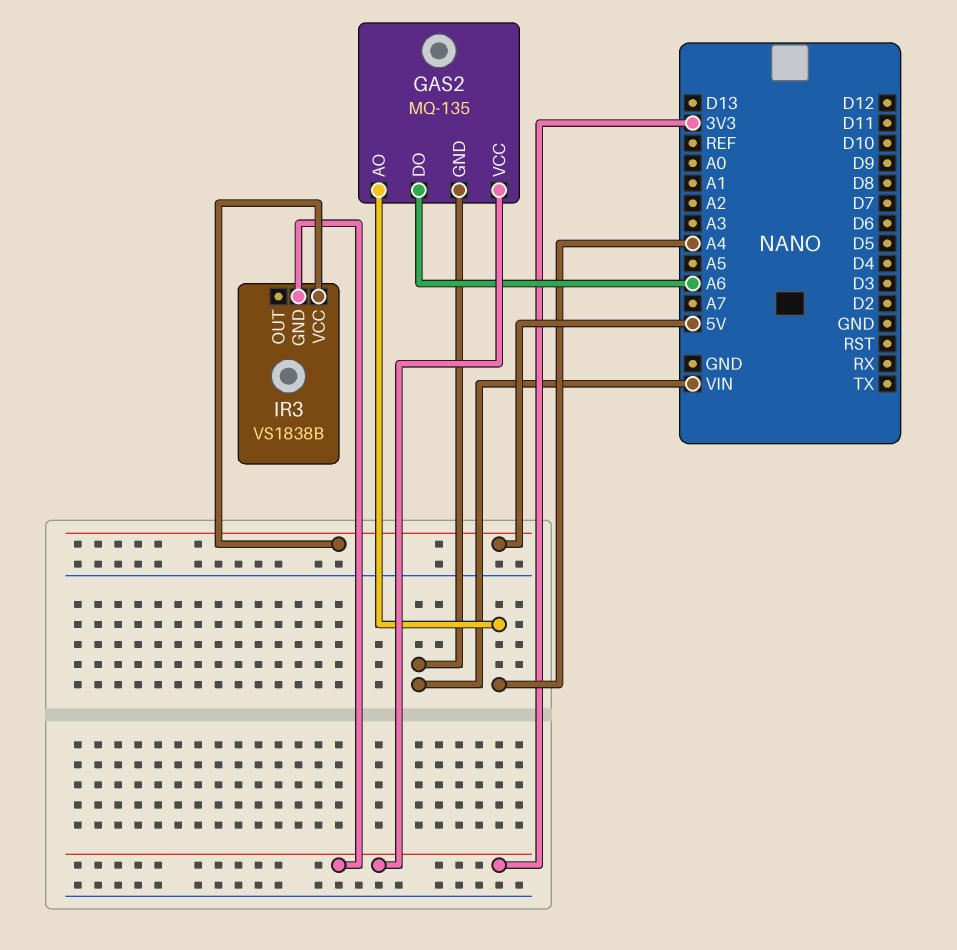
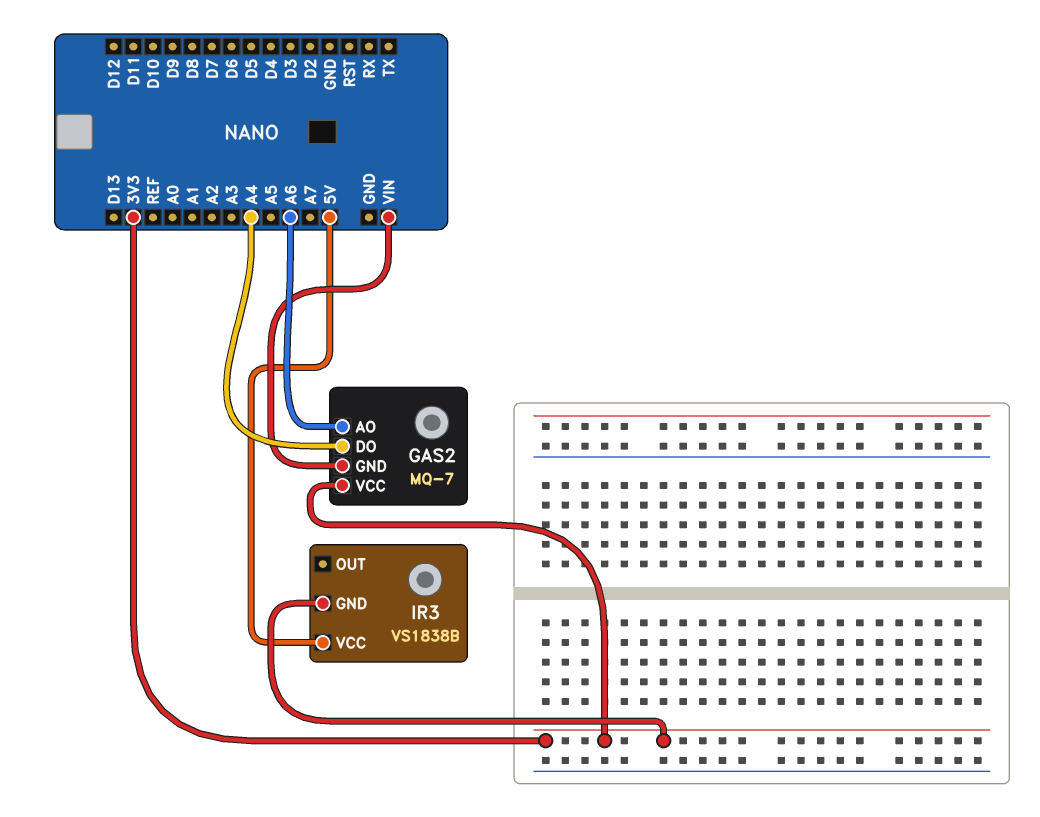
GAS2: MQ-135 -> MQ-7
GAS2 pin AO: A4 -> A6
GAS2 pin DO: A6 -> A4

